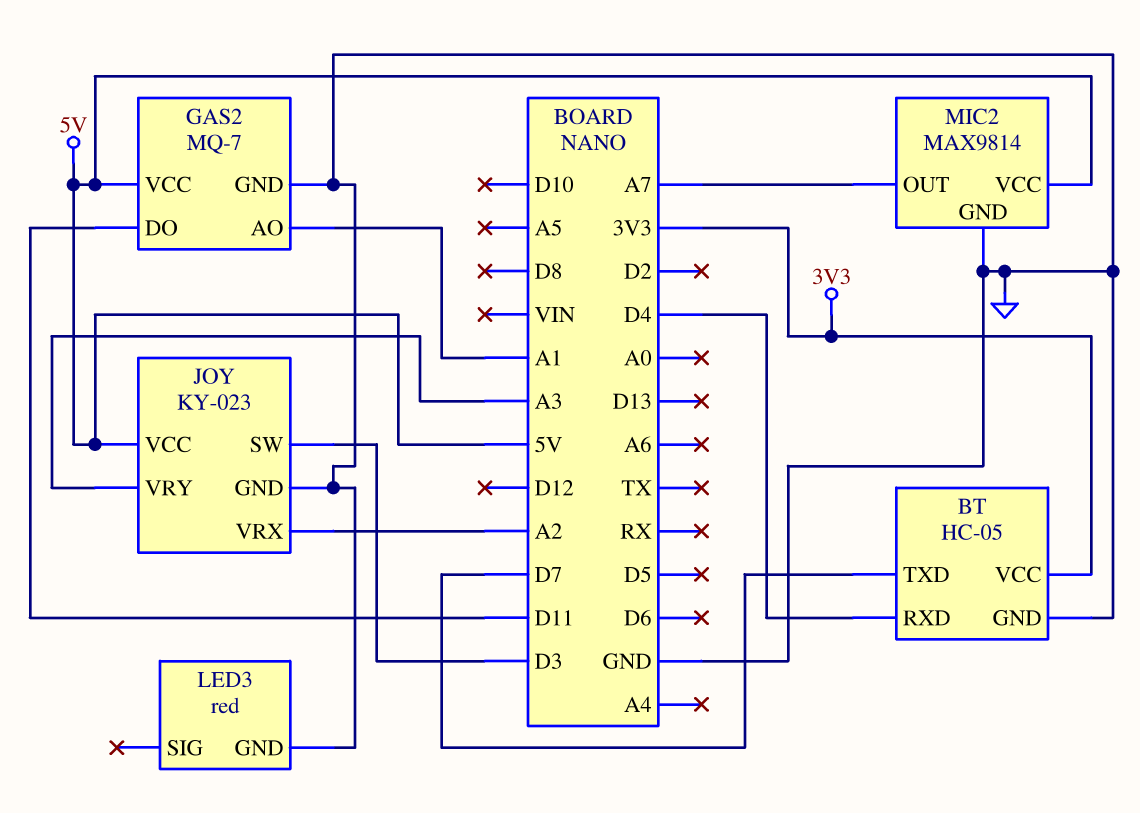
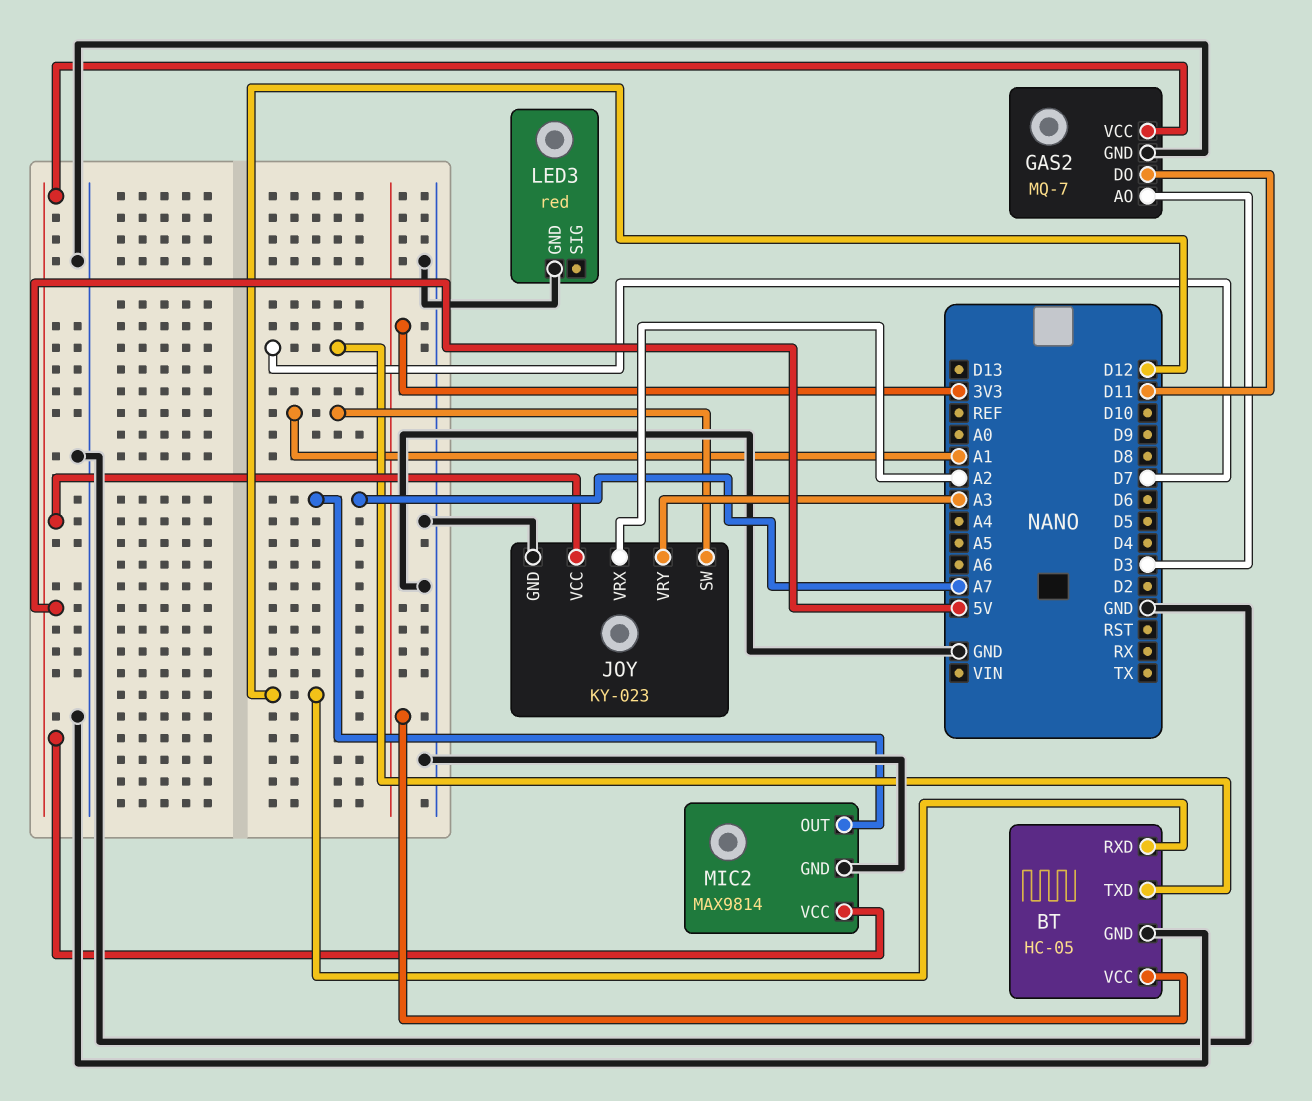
BT pin RXD: D4 -> D12
GAS2 pin AO: A1 -> D3
JOY pin SW: D3 -> A1

